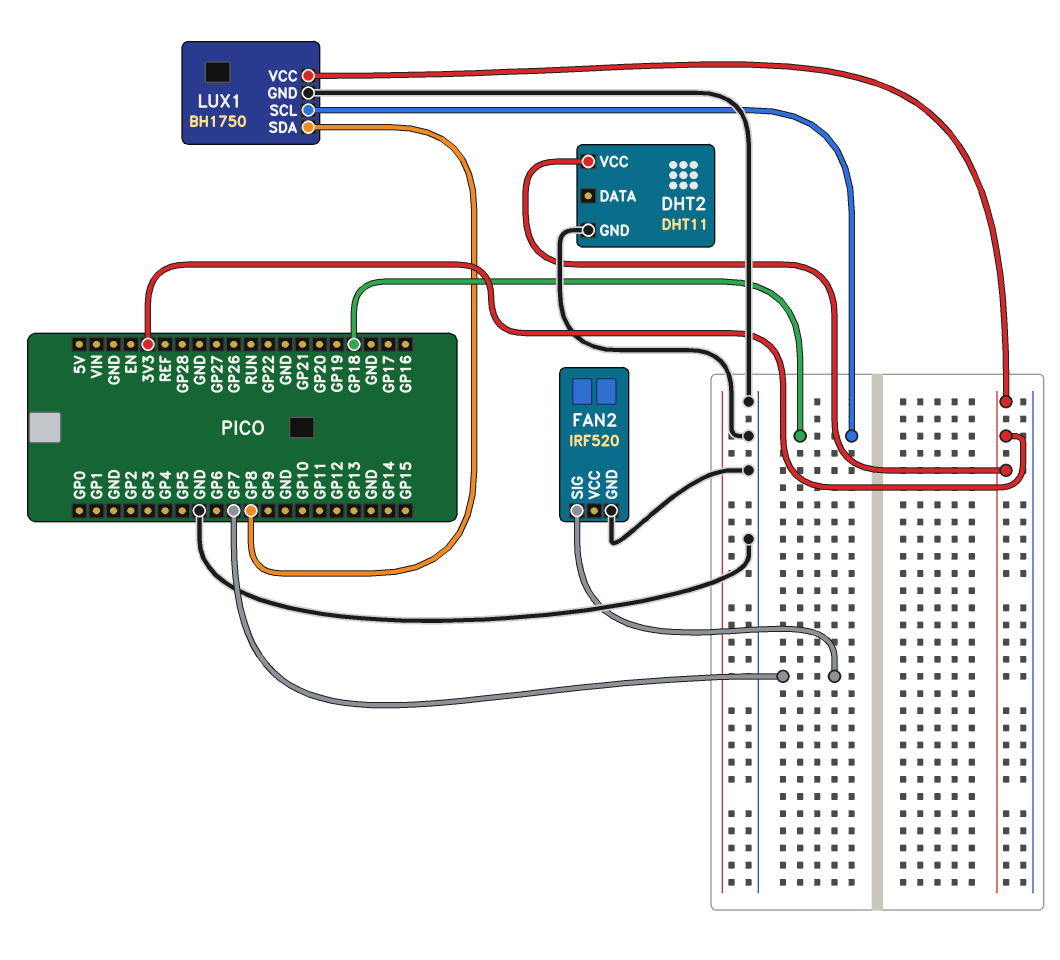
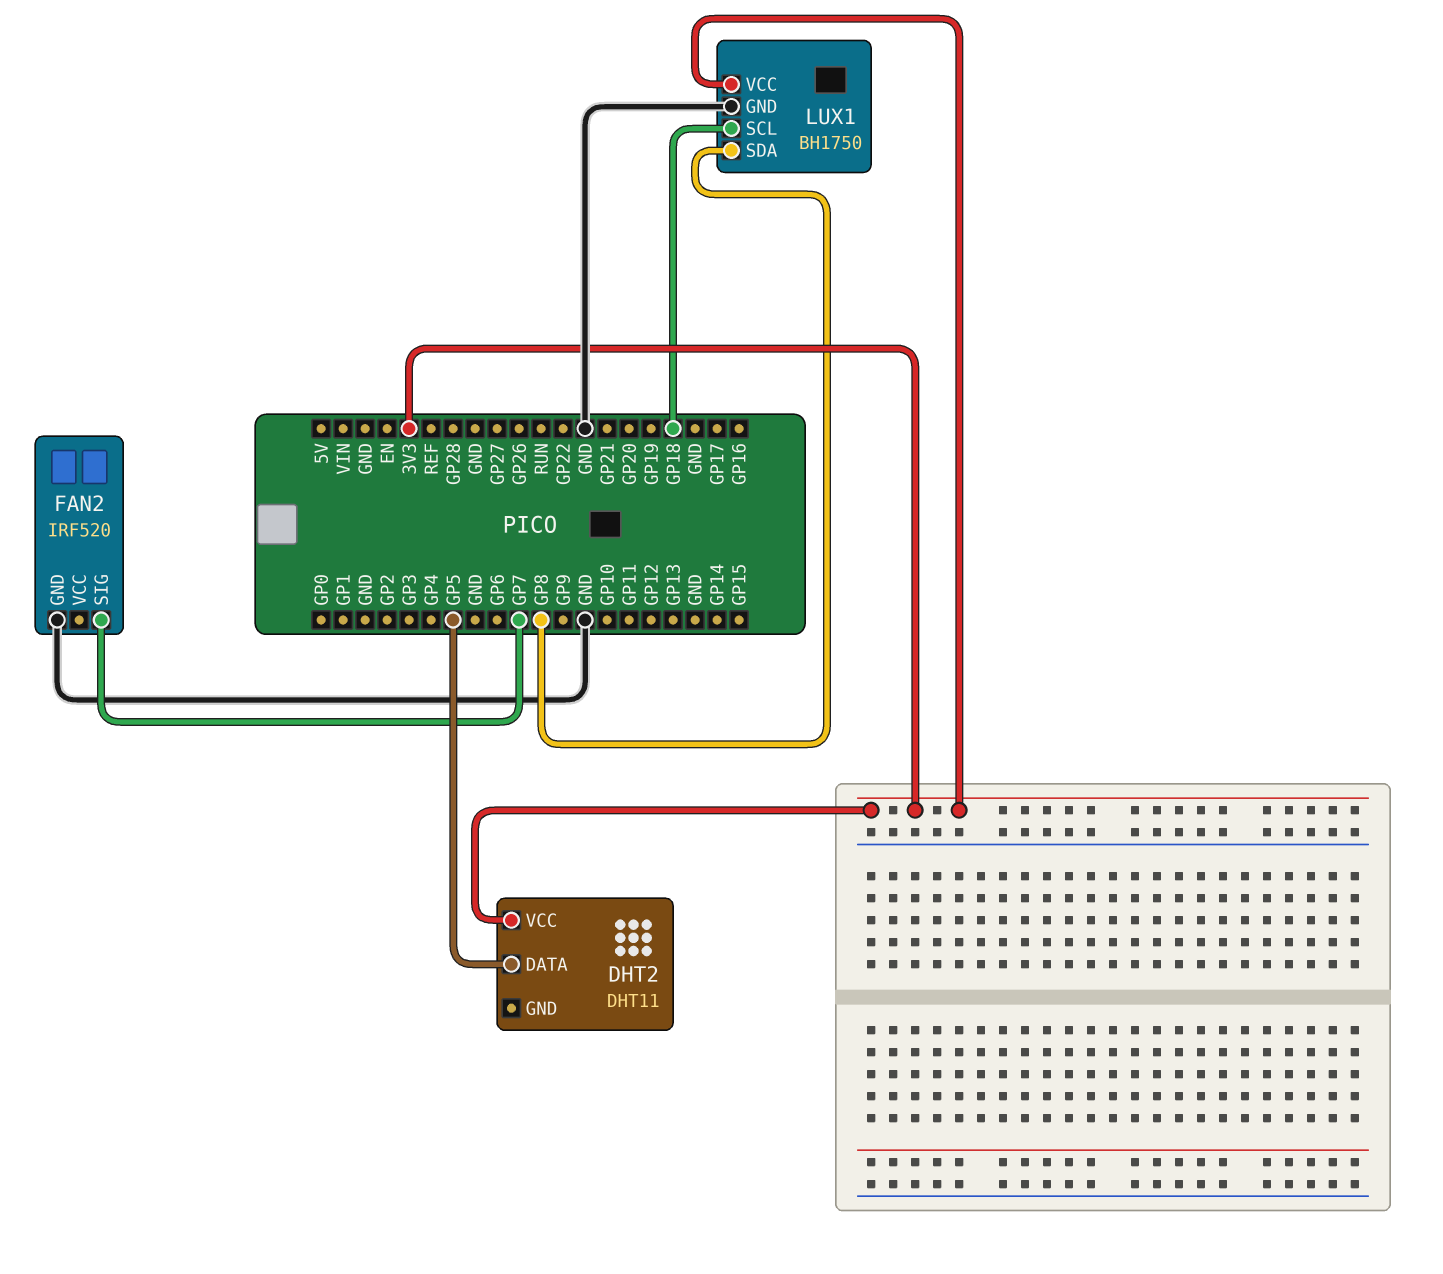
DHT2 pin DATA: none -> GP5
DHT2 pin GND: GND -> none

